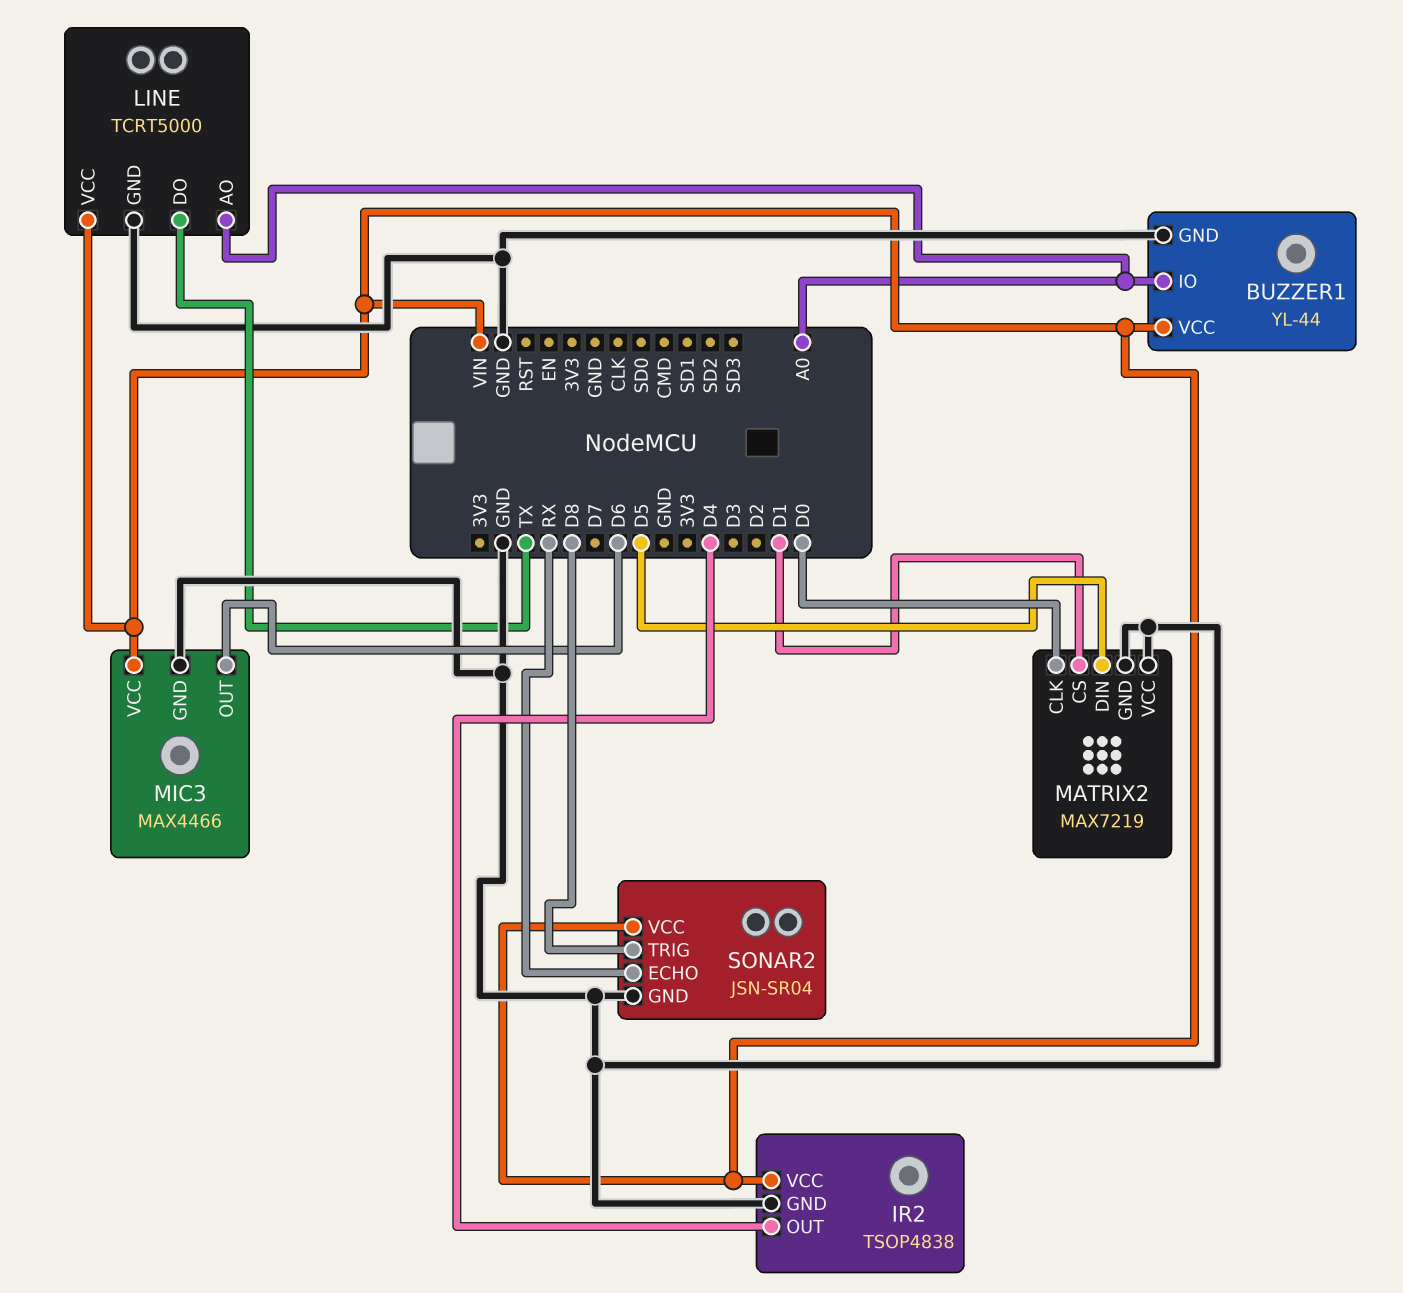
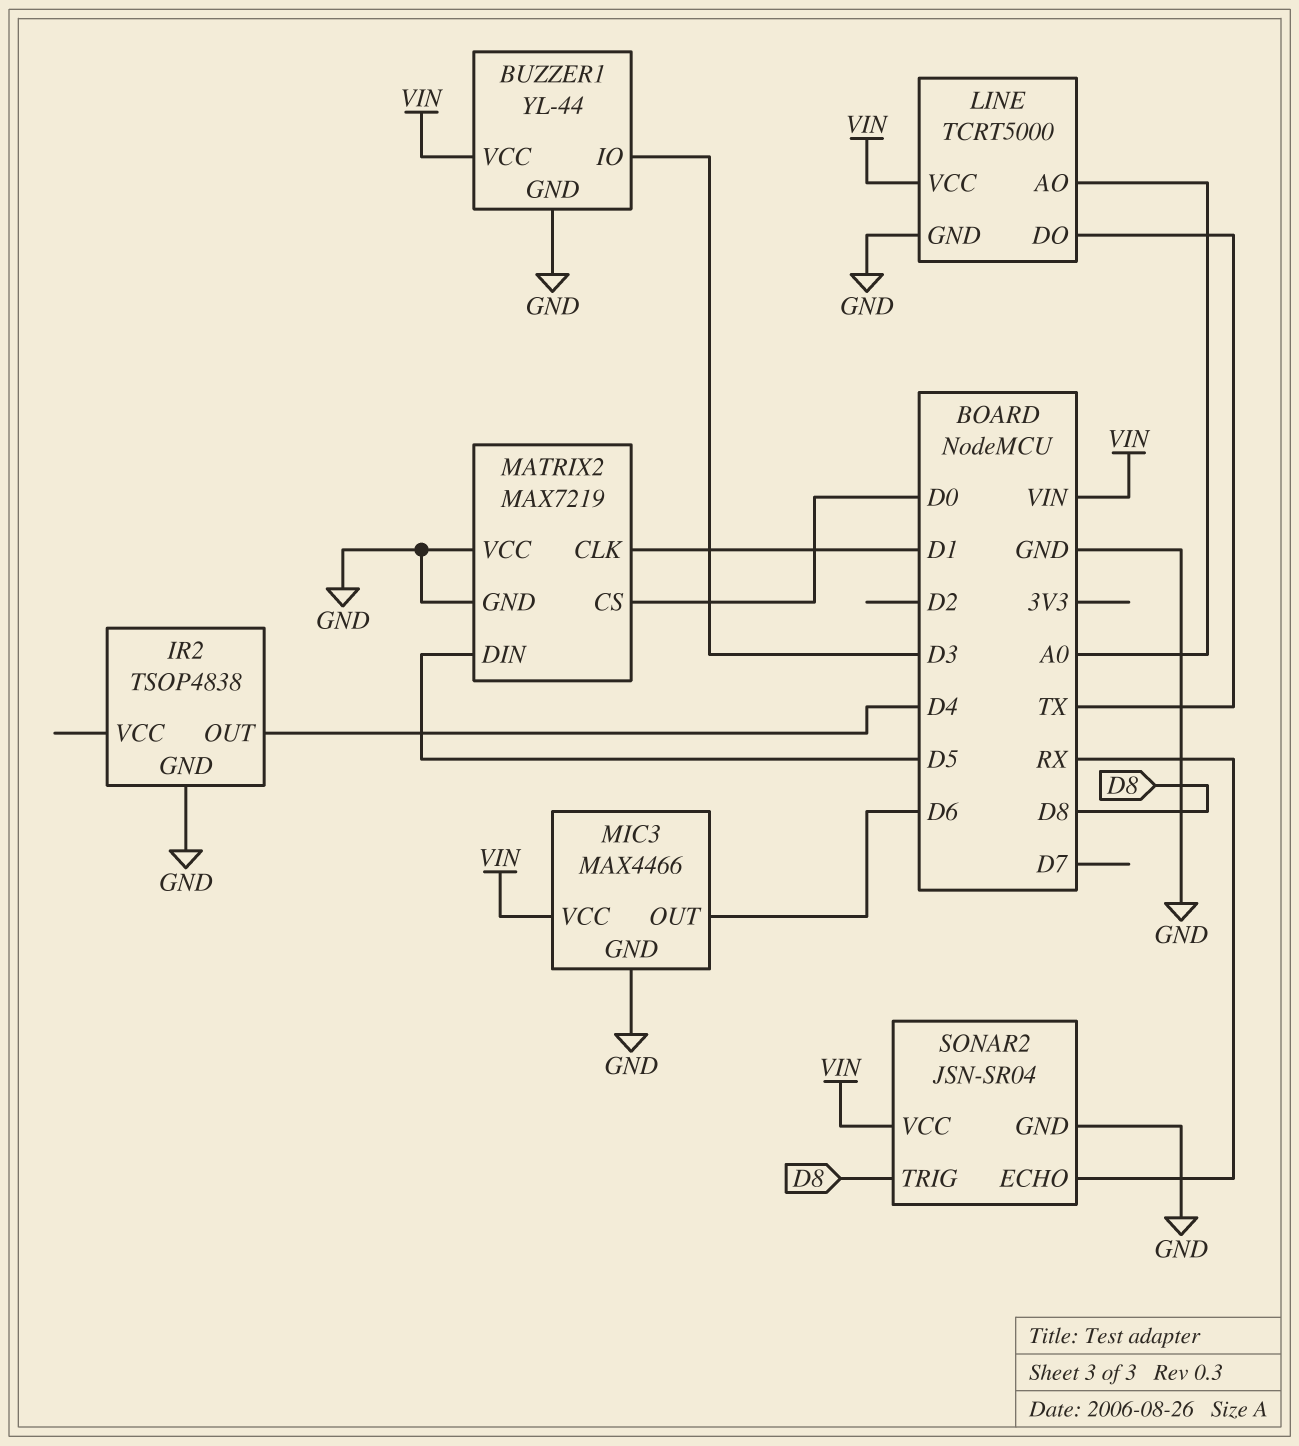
BUZZER1 pin IO: A0 -> D3
IR2 pin VCC: VIN -> none
MATRIX2 pin CLK: D0 -> D1
MATRIX2 pin CS: D1 -> D0

